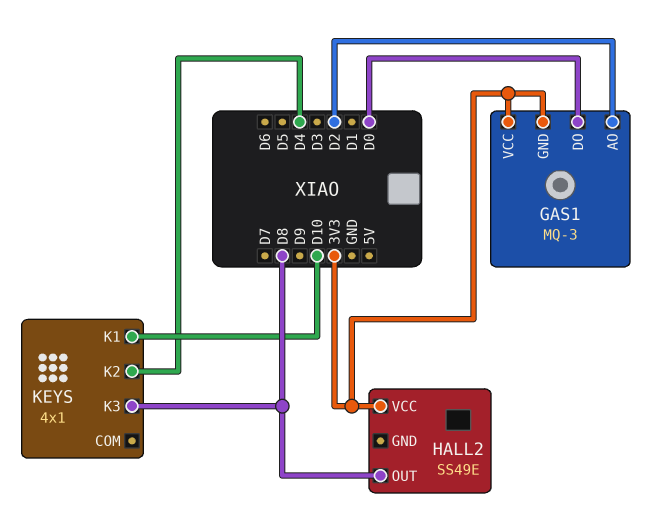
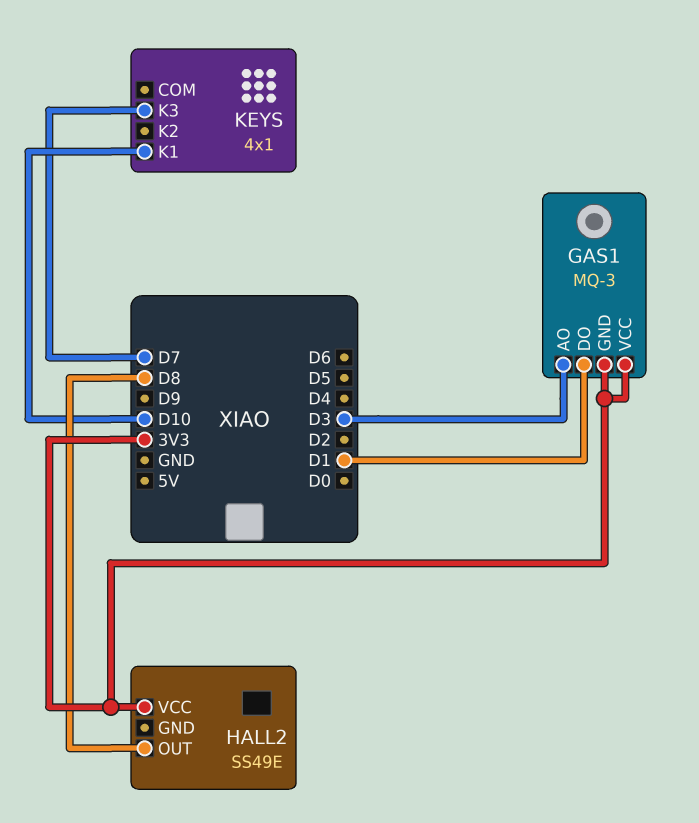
GAS1 pin AO: D2 -> D3
GAS1 pin DO: D0 -> D1
KEYS pin K2: D4 -> none
KEYS pin K3: D8 -> D7

